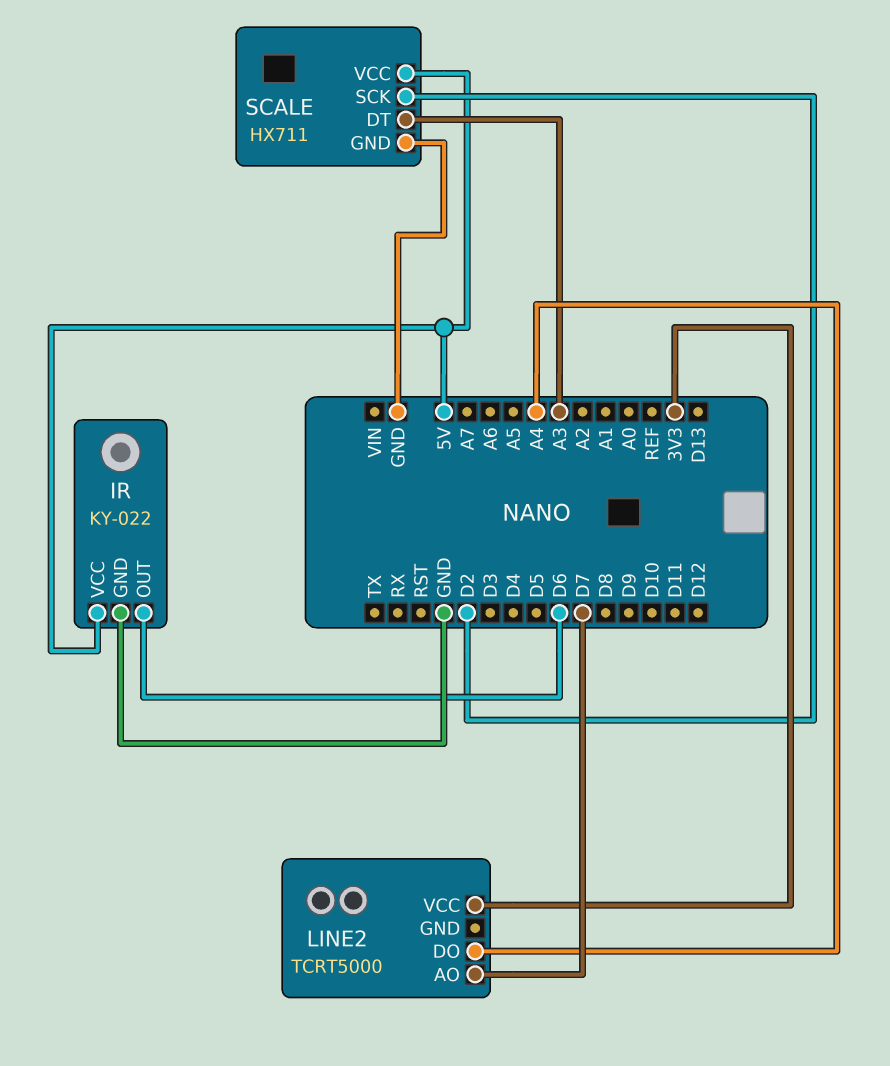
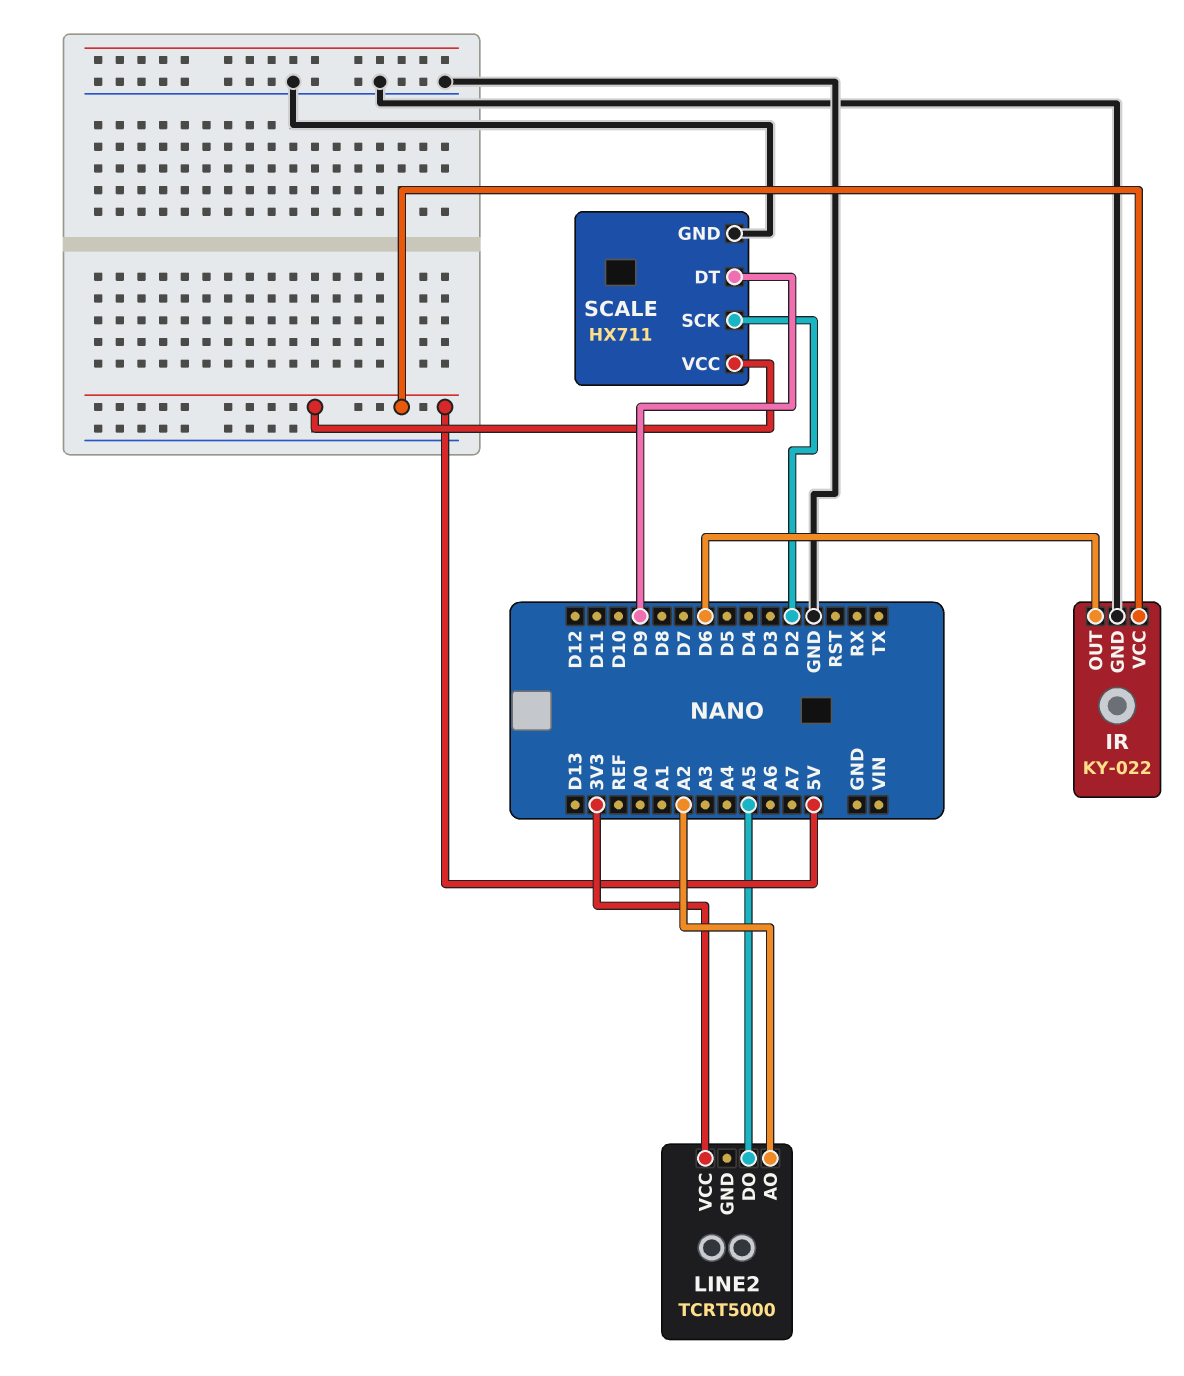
LINE2 pin AO: D7 -> A2
LINE2 pin DO: A4 -> A5
SCALE pin DT: A3 -> D9

